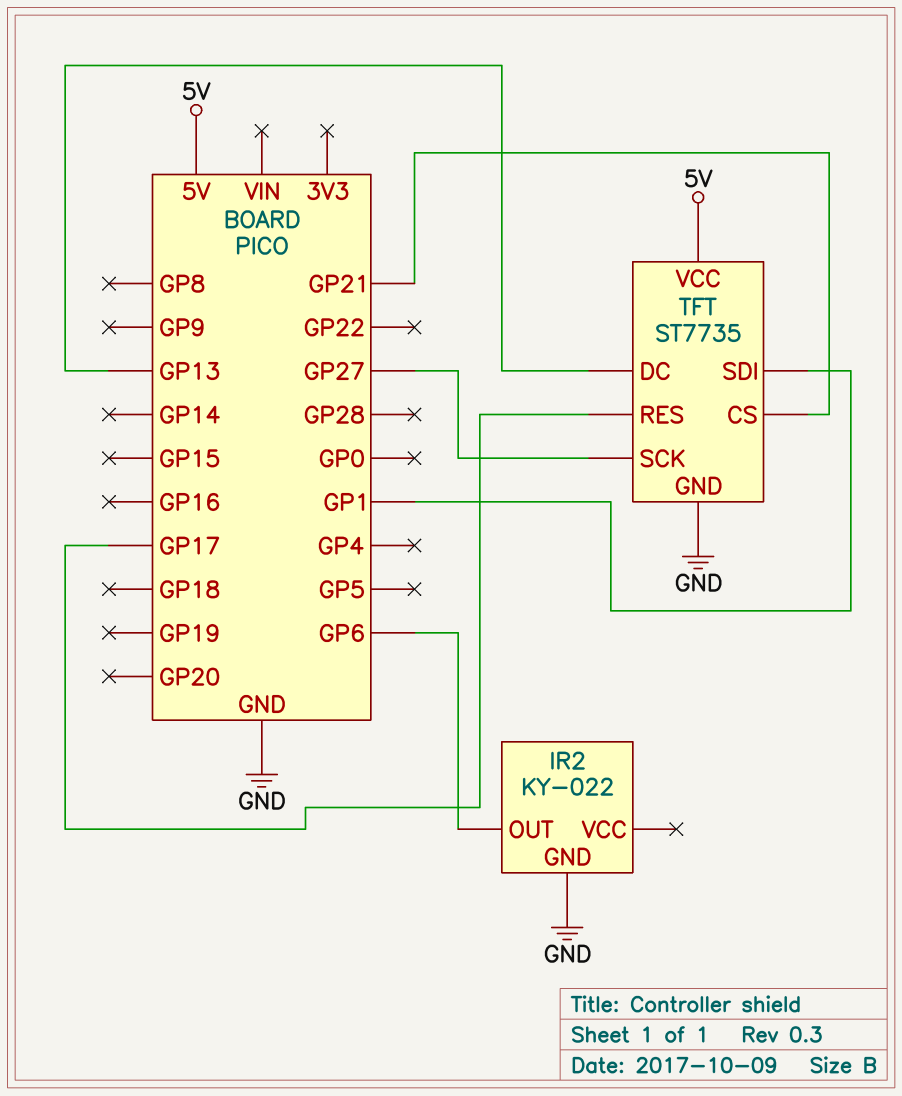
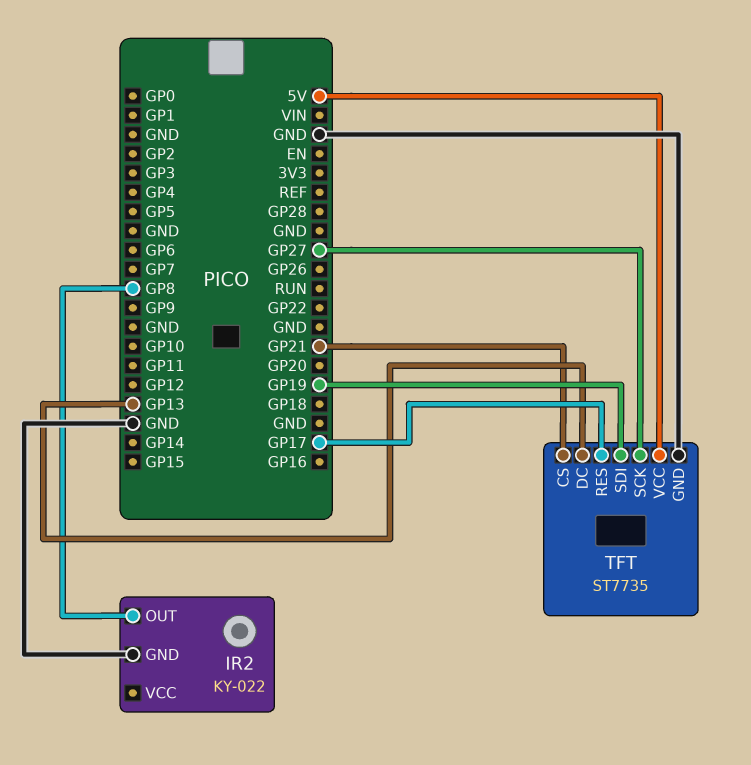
IR2 pin OUT: GP6 -> GP8
TFT pin SDI: GP1 -> GP19

